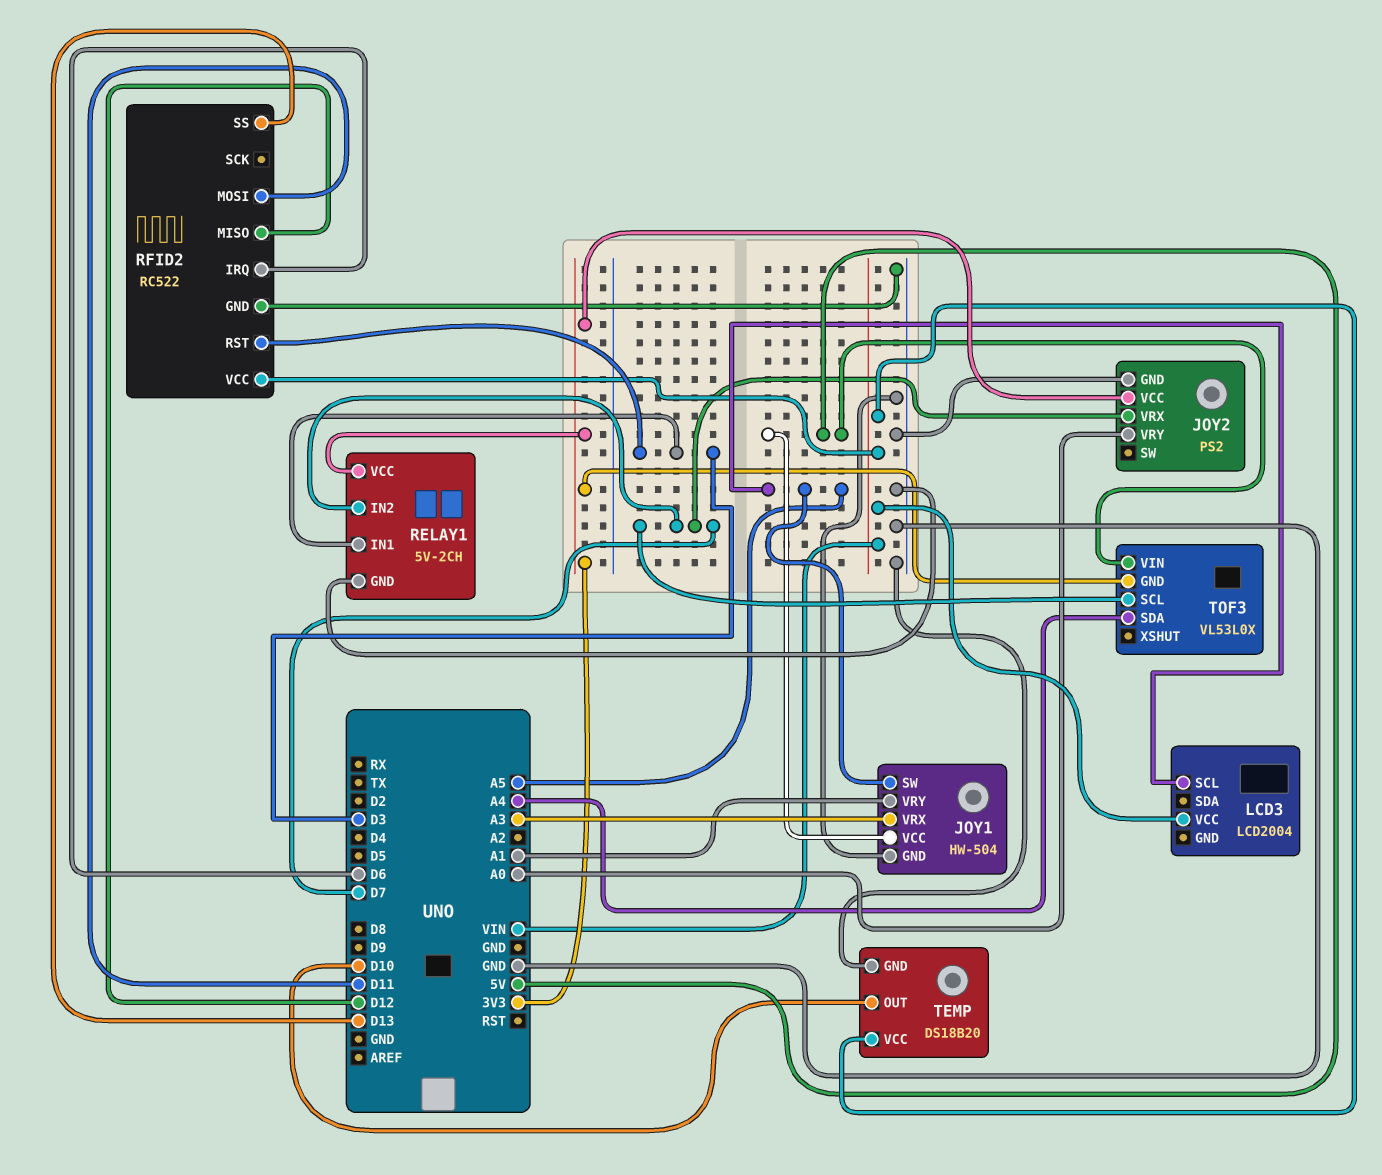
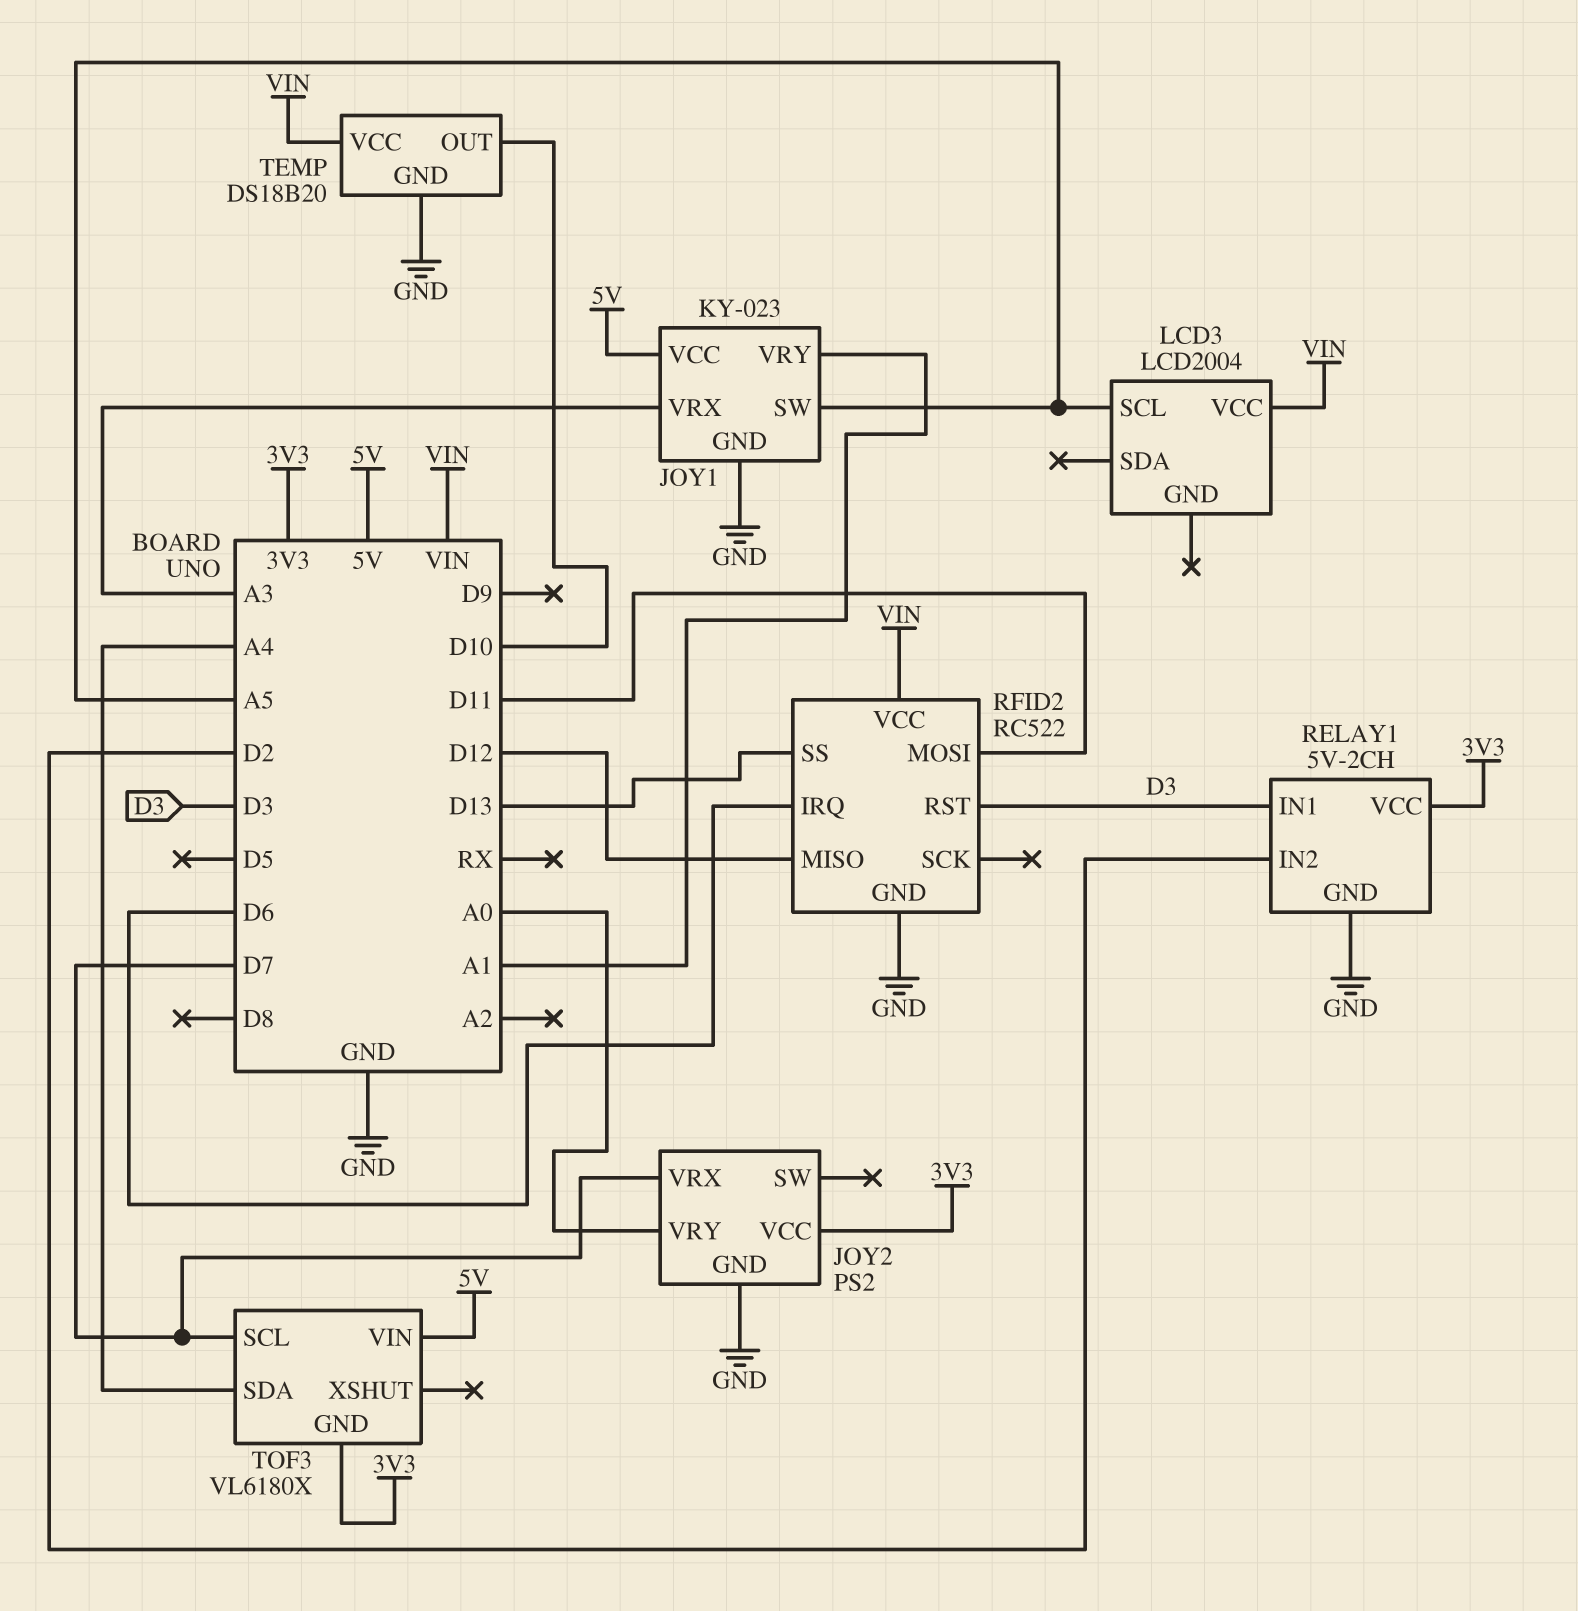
JOY1: HW-504 -> KY-023
RELAY1 pin IN2: D7 -> D2
TOF3: VL53L0X -> VL6180X

